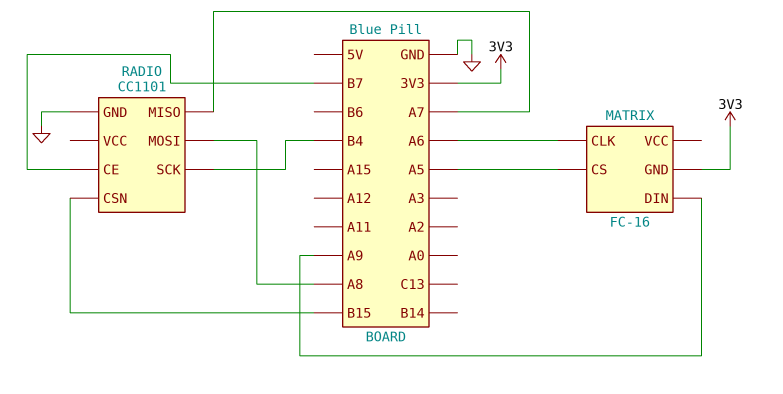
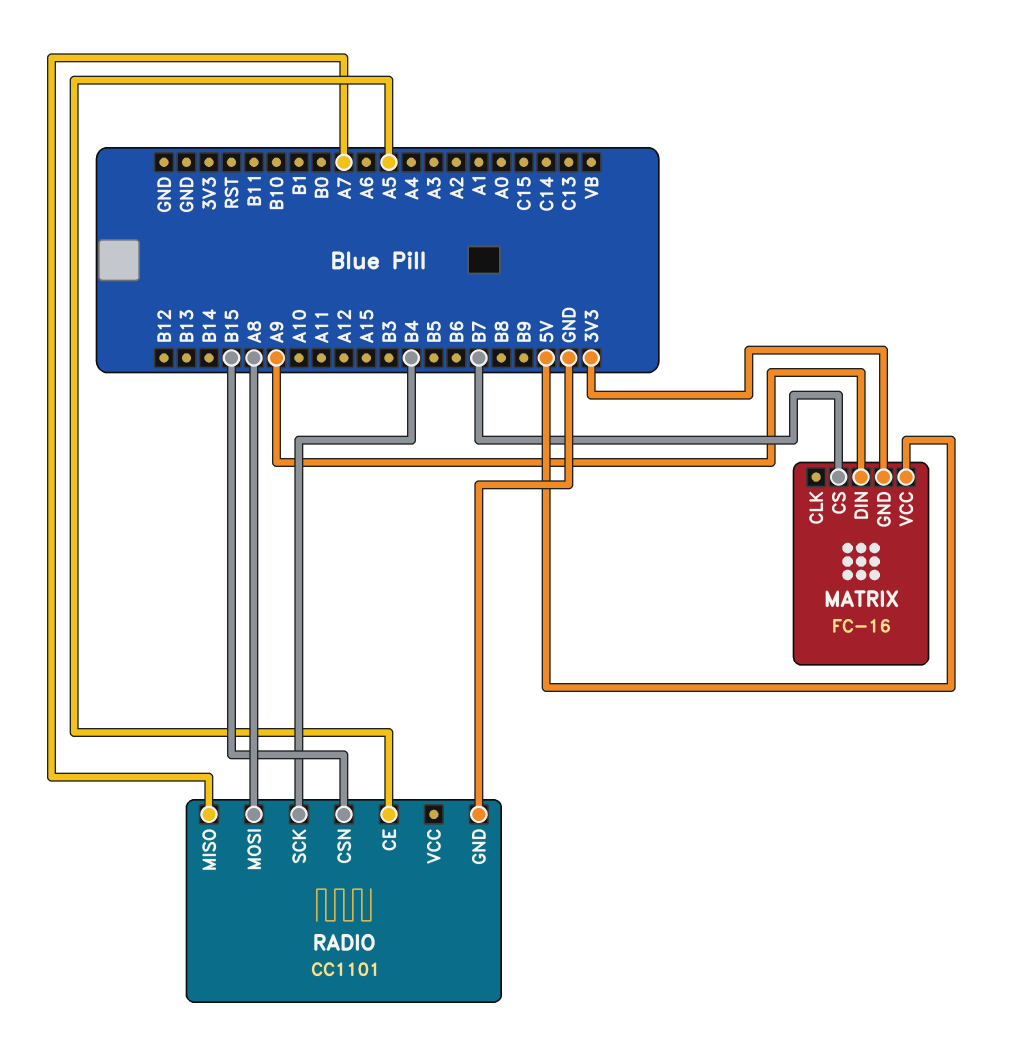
MATRIX pin CLK: A6 -> none
MATRIX pin CS: A5 -> B7
MATRIX pin VCC: none -> 5V
RADIO pin CE: B7 -> A5

